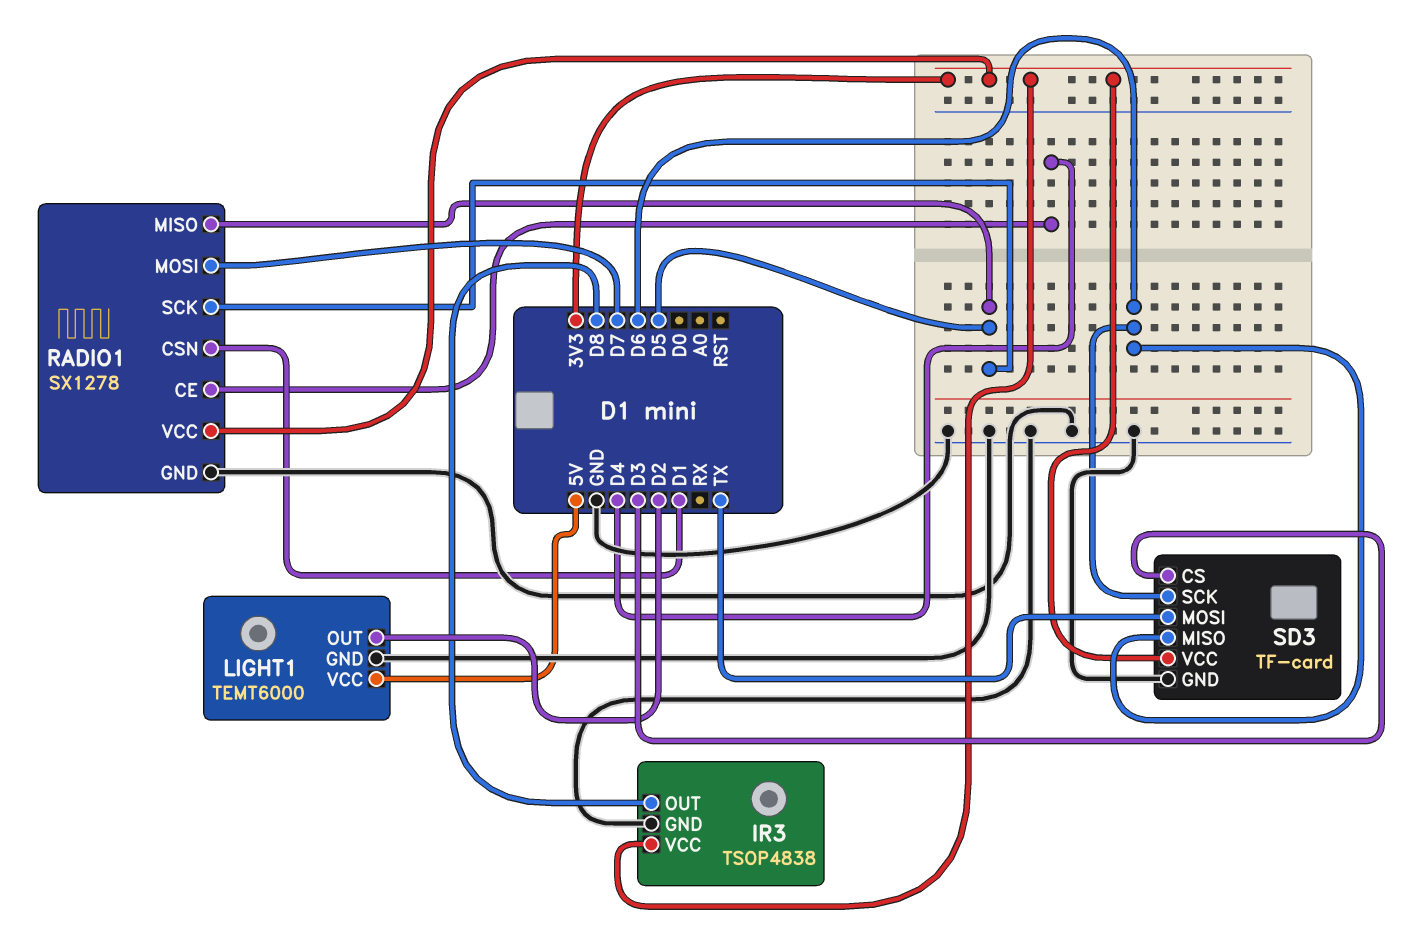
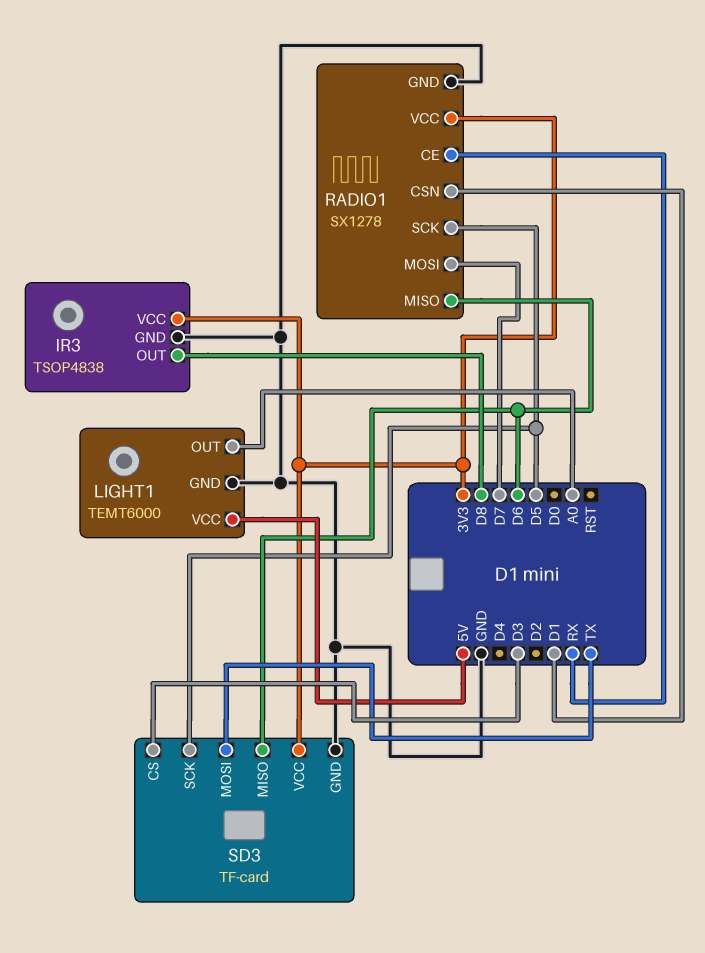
LIGHT1 pin OUT: D2 -> A0
RADIO1 pin CE: D4 -> RX
RADIO1 pin MISO: D5 -> D6
SD3 pin SCK: D6 -> D5

